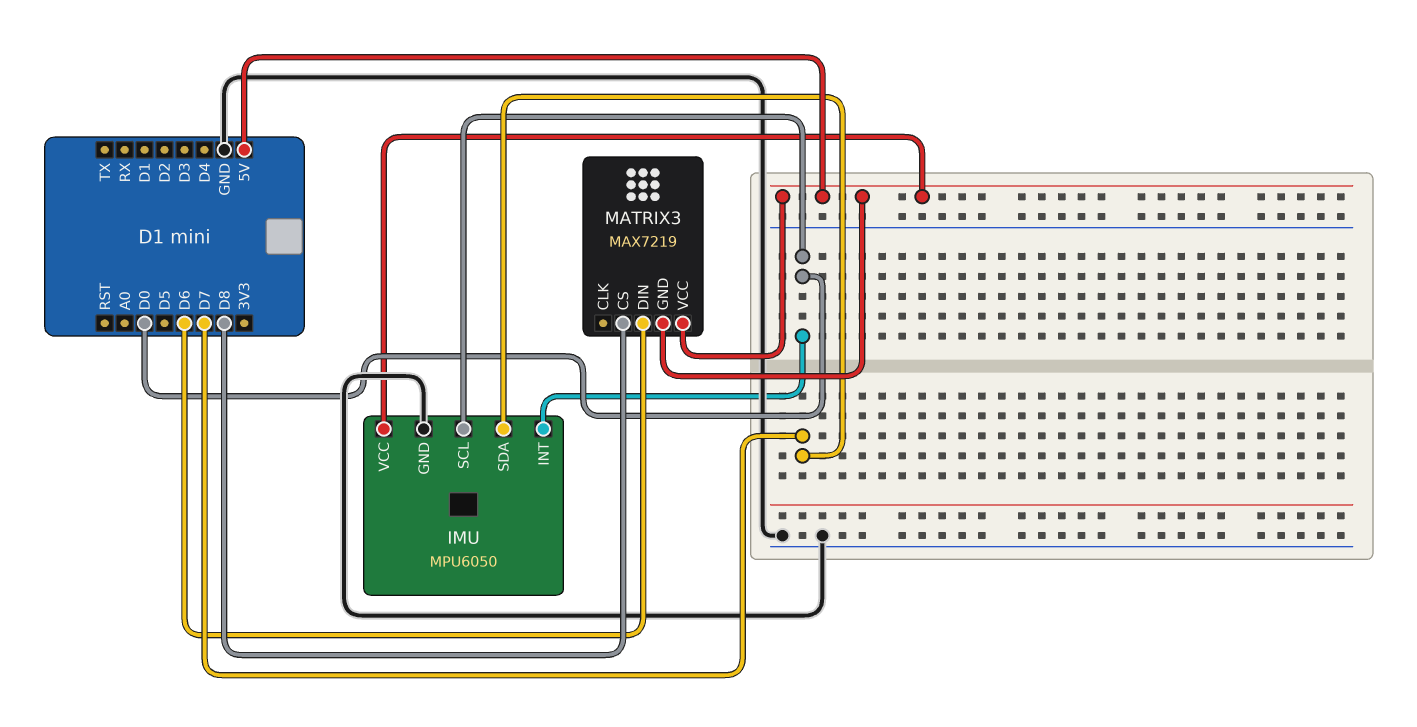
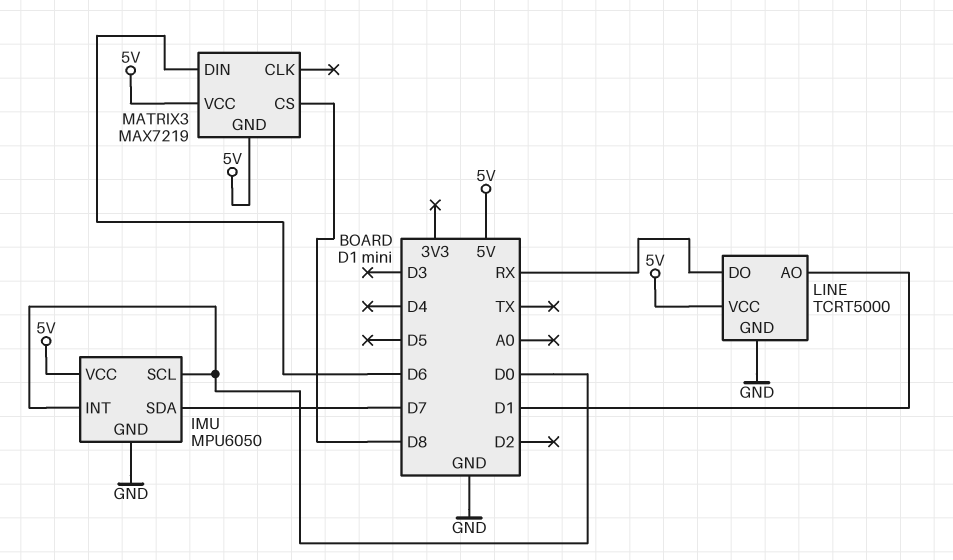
LINE: none -> TCRT5000
LINE pin AO: none -> D1
LINE pin DO: none -> RX
LINE pin GND: none -> GND
LINE pin VCC: none -> 5V

